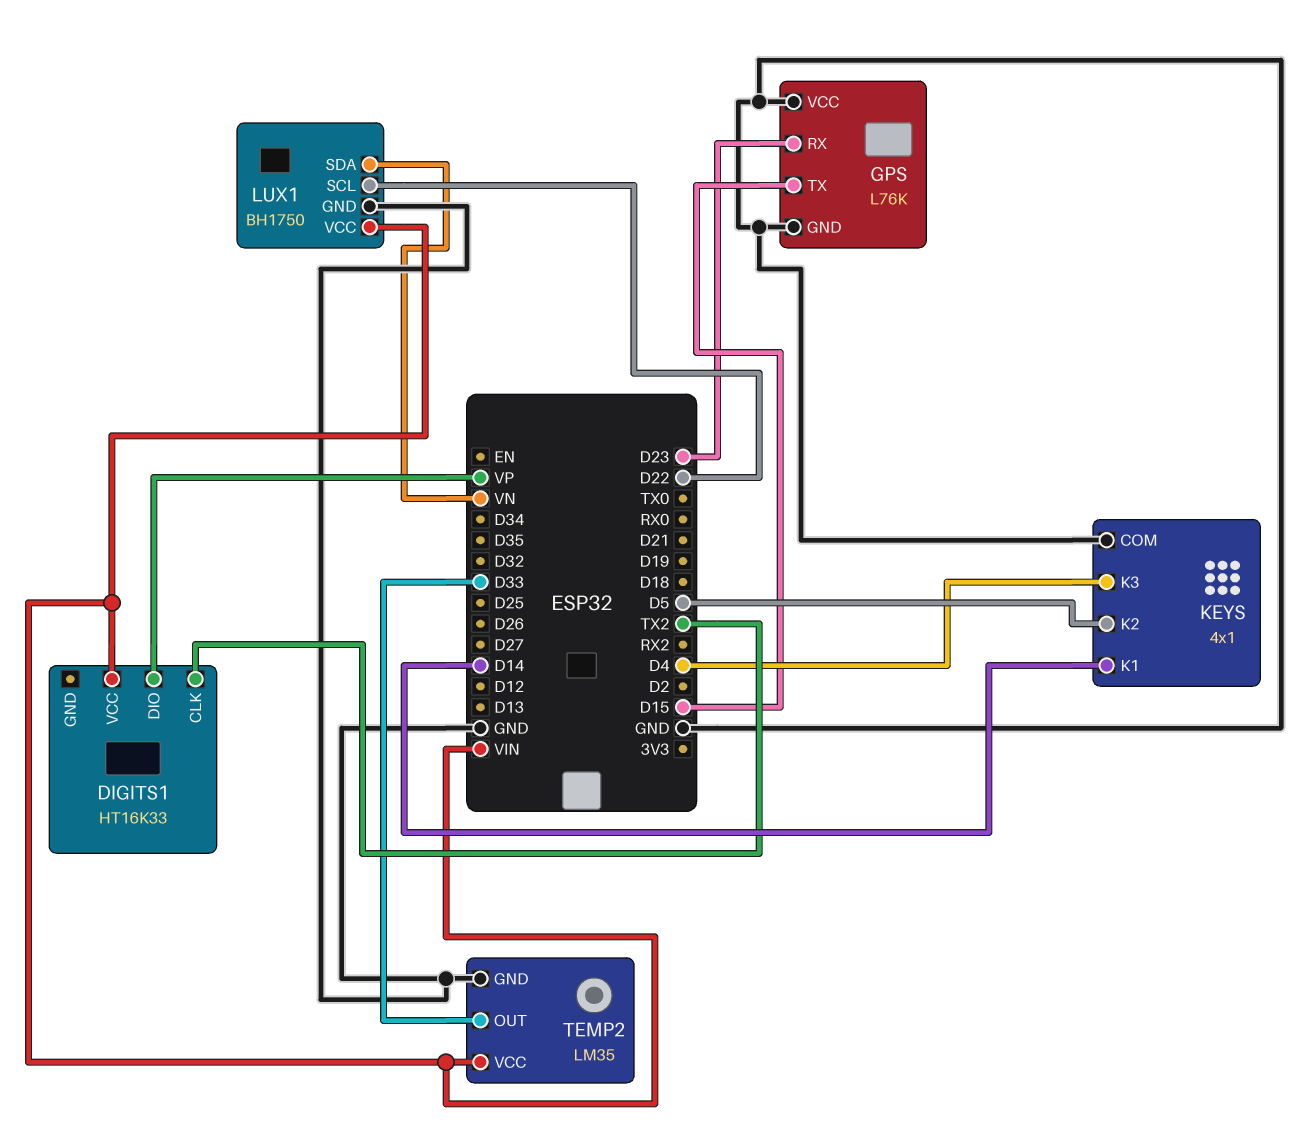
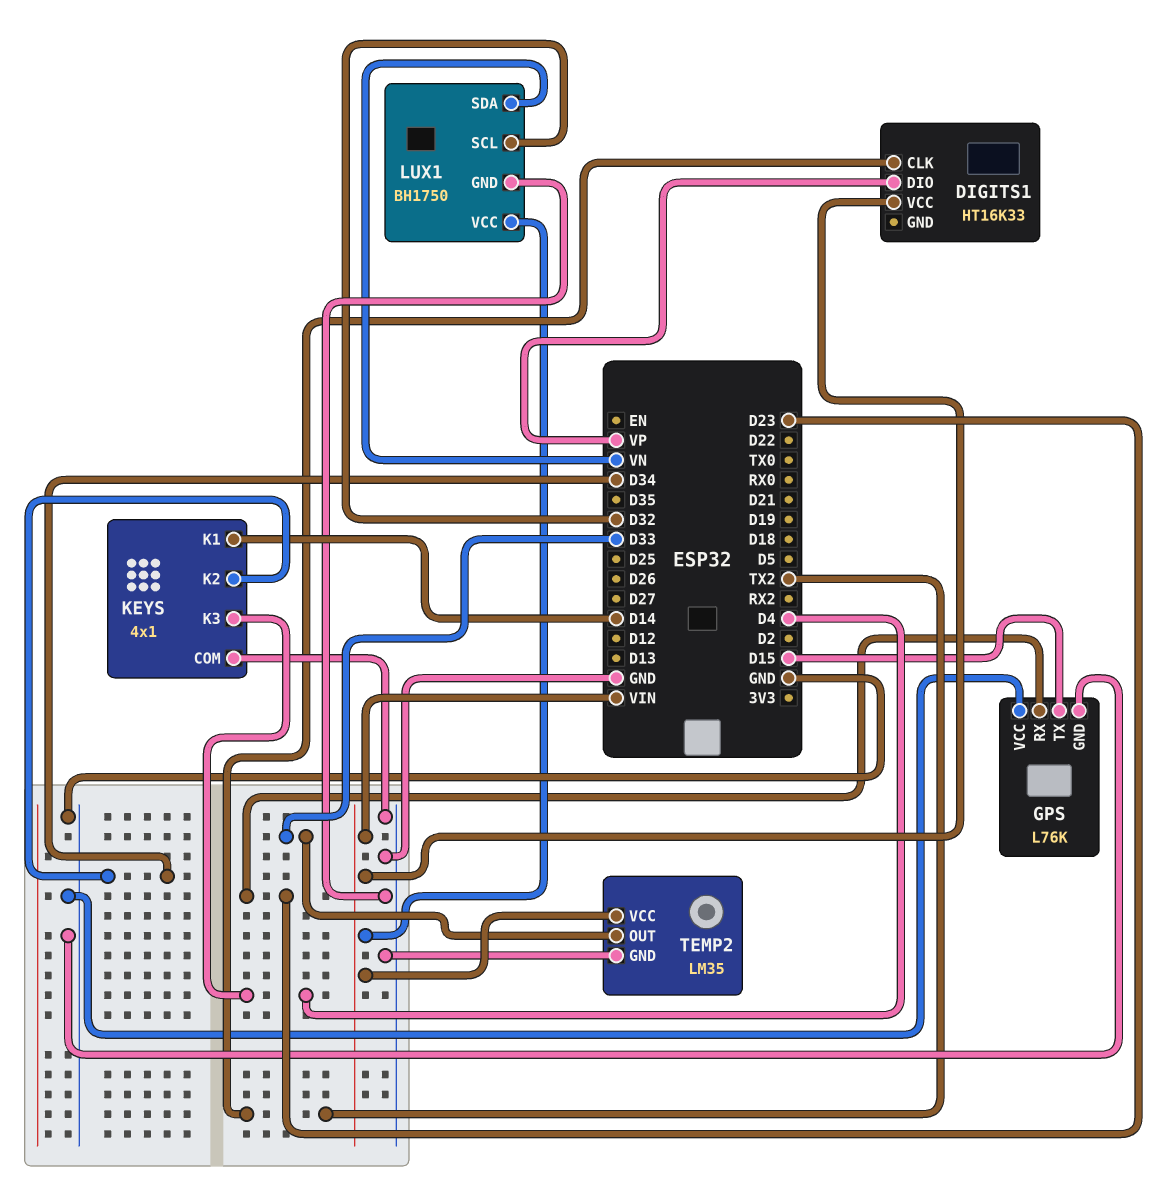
KEYS pin K2: D5 -> D34
LUX1 pin SCL: D22 -> D32

